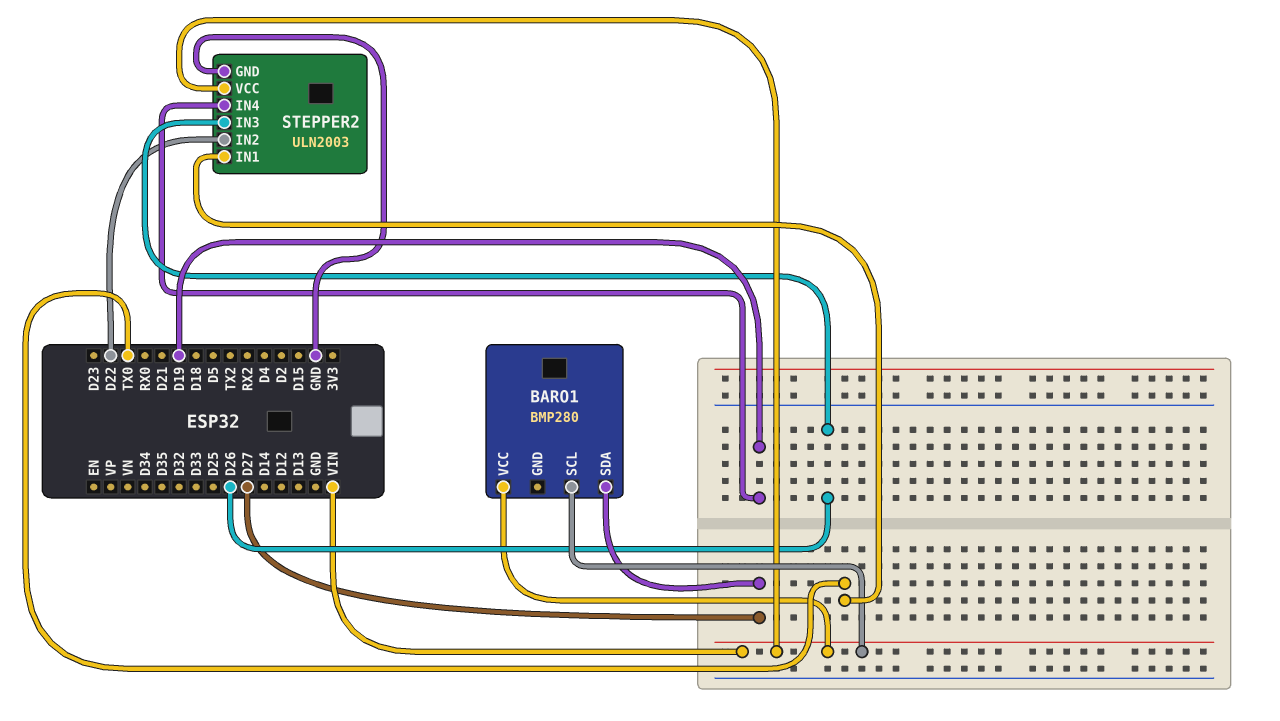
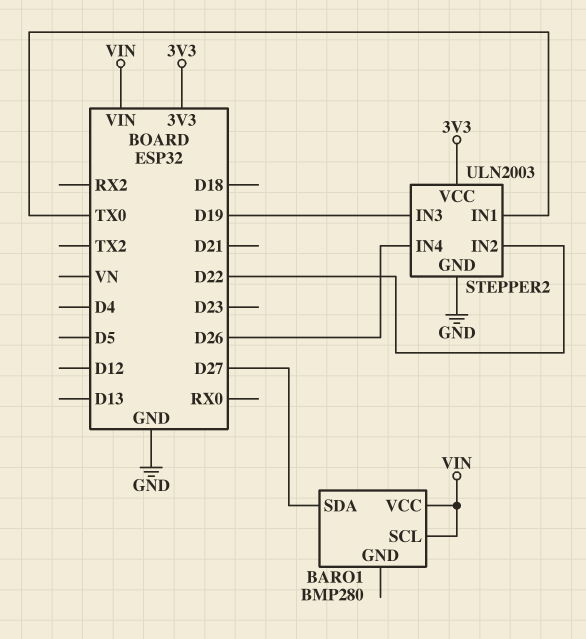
STEPPER2 pin IN3: D26 -> D19
STEPPER2 pin IN4: D19 -> D26
STEPPER2 pin VCC: VIN -> 3V3

